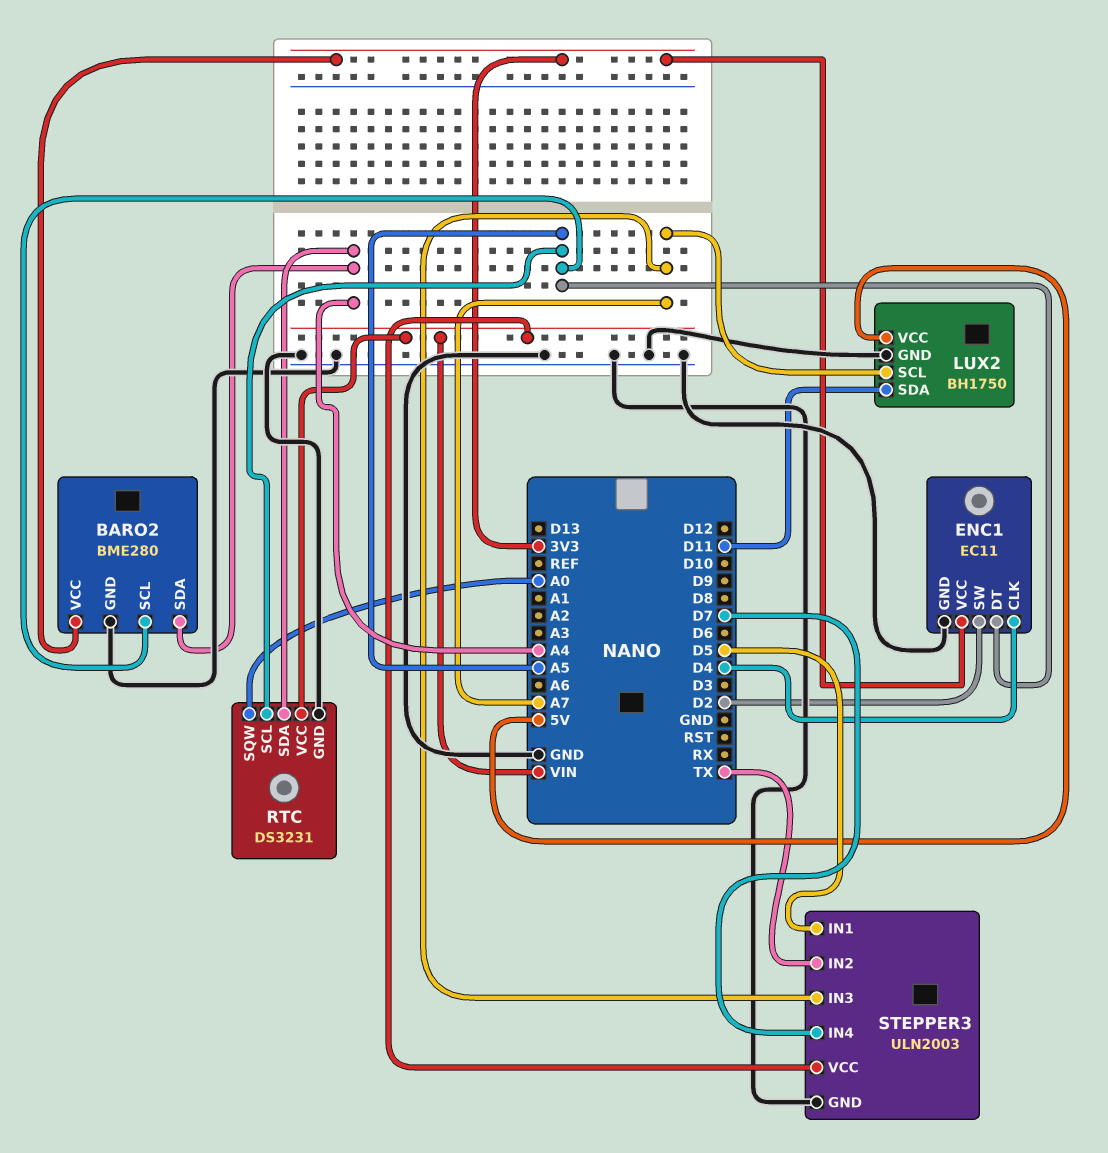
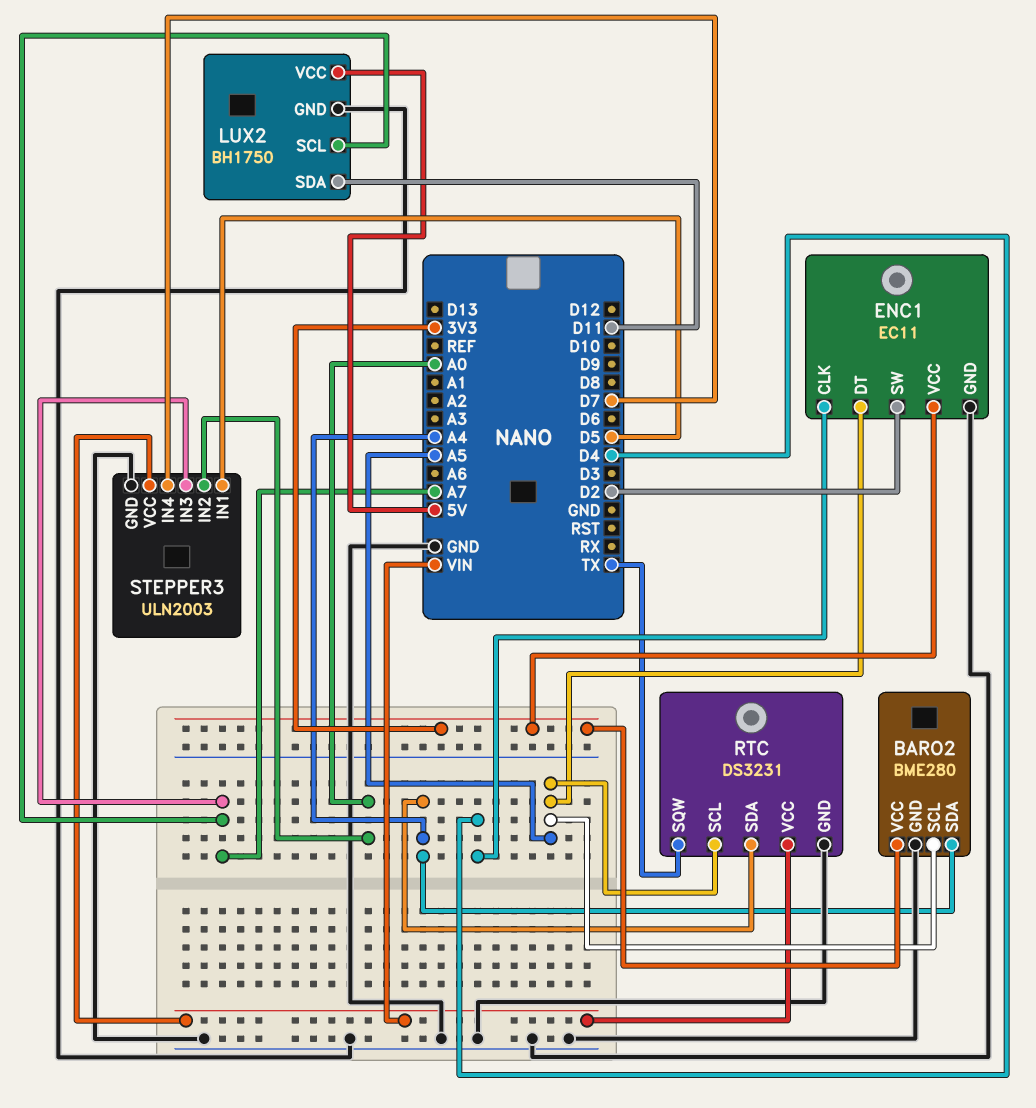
RTC pin SQW: A0 -> TX
STEPPER3 pin IN2: TX -> A0

